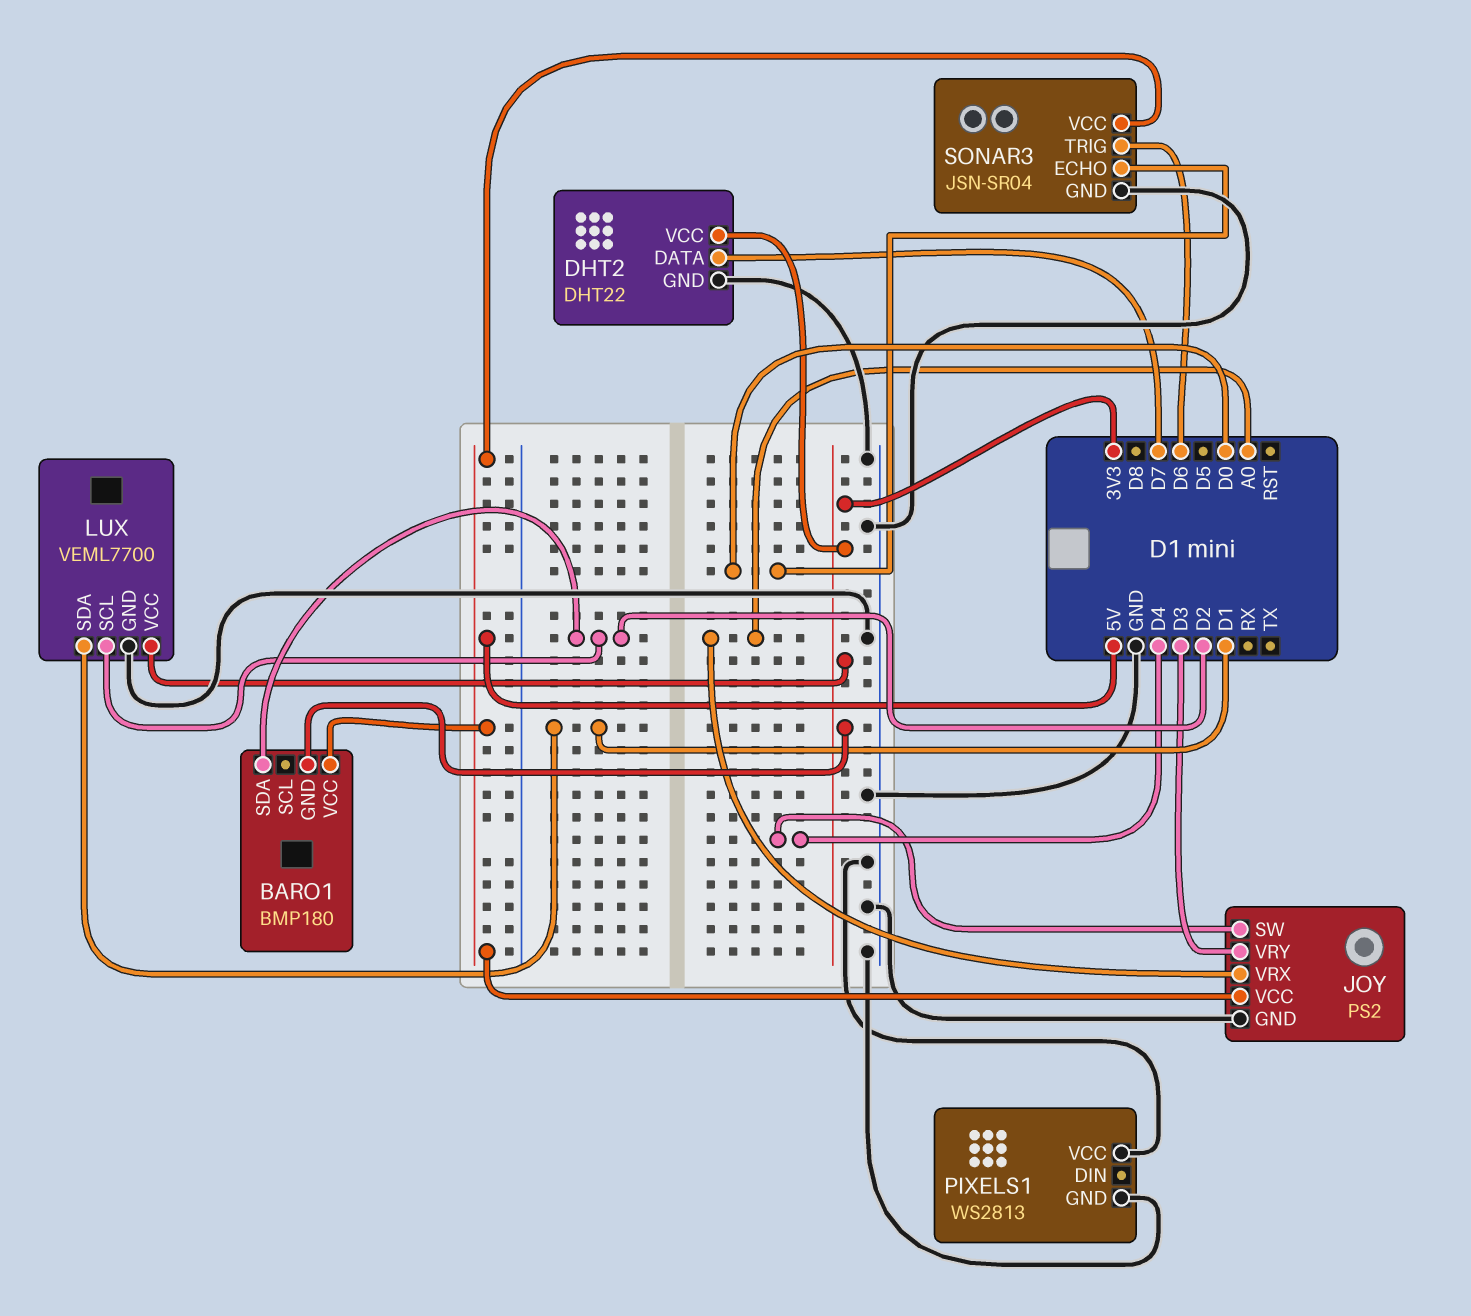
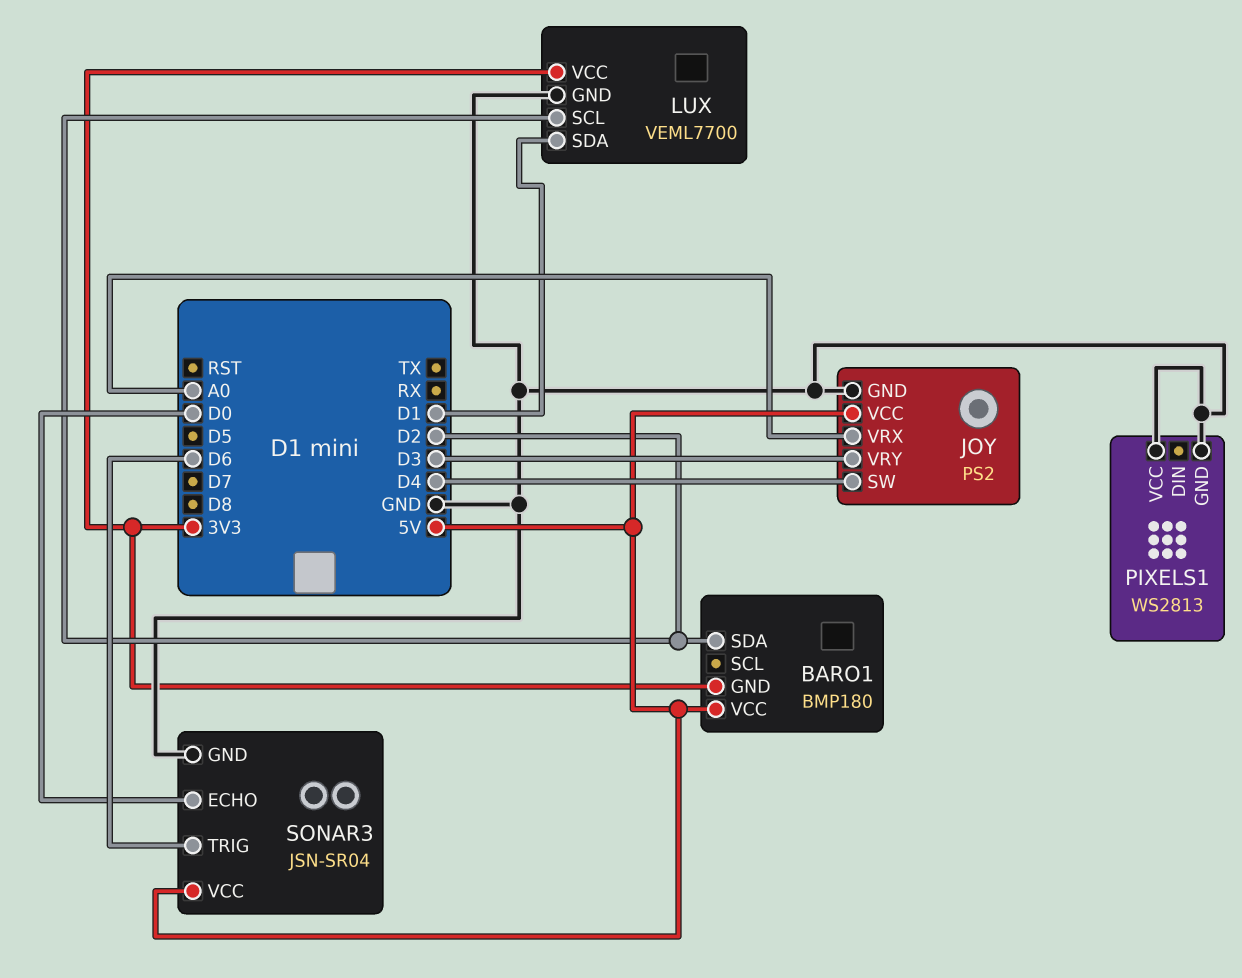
DHT2: DHT22 -> none
DHT2 pin DATA: D7 -> none
DHT2 pin GND: GND -> none
DHT2 pin VCC: 3V3 -> none

